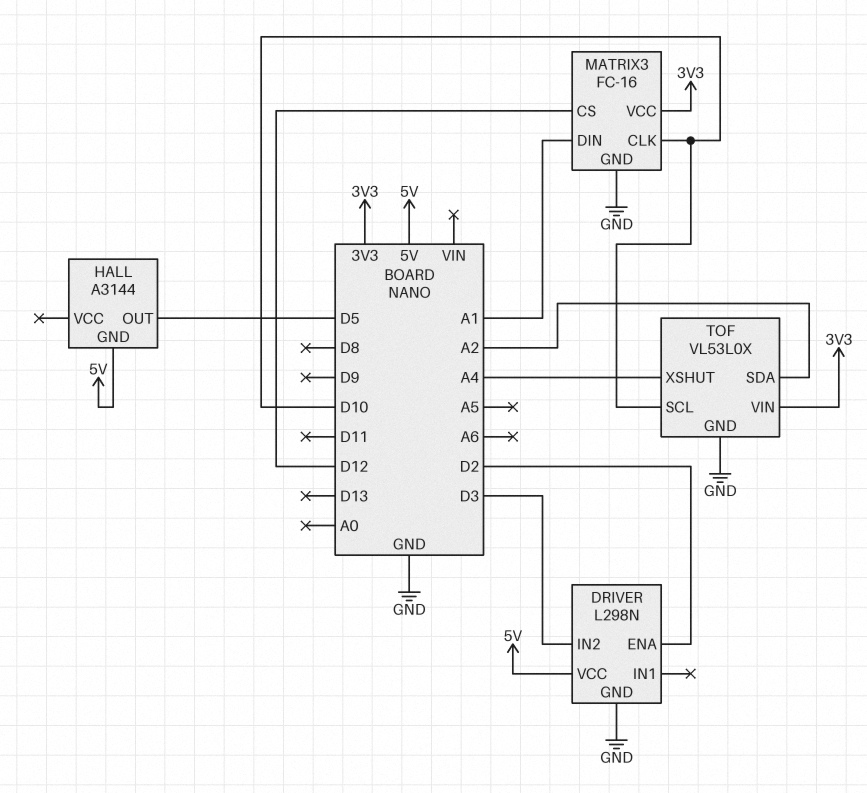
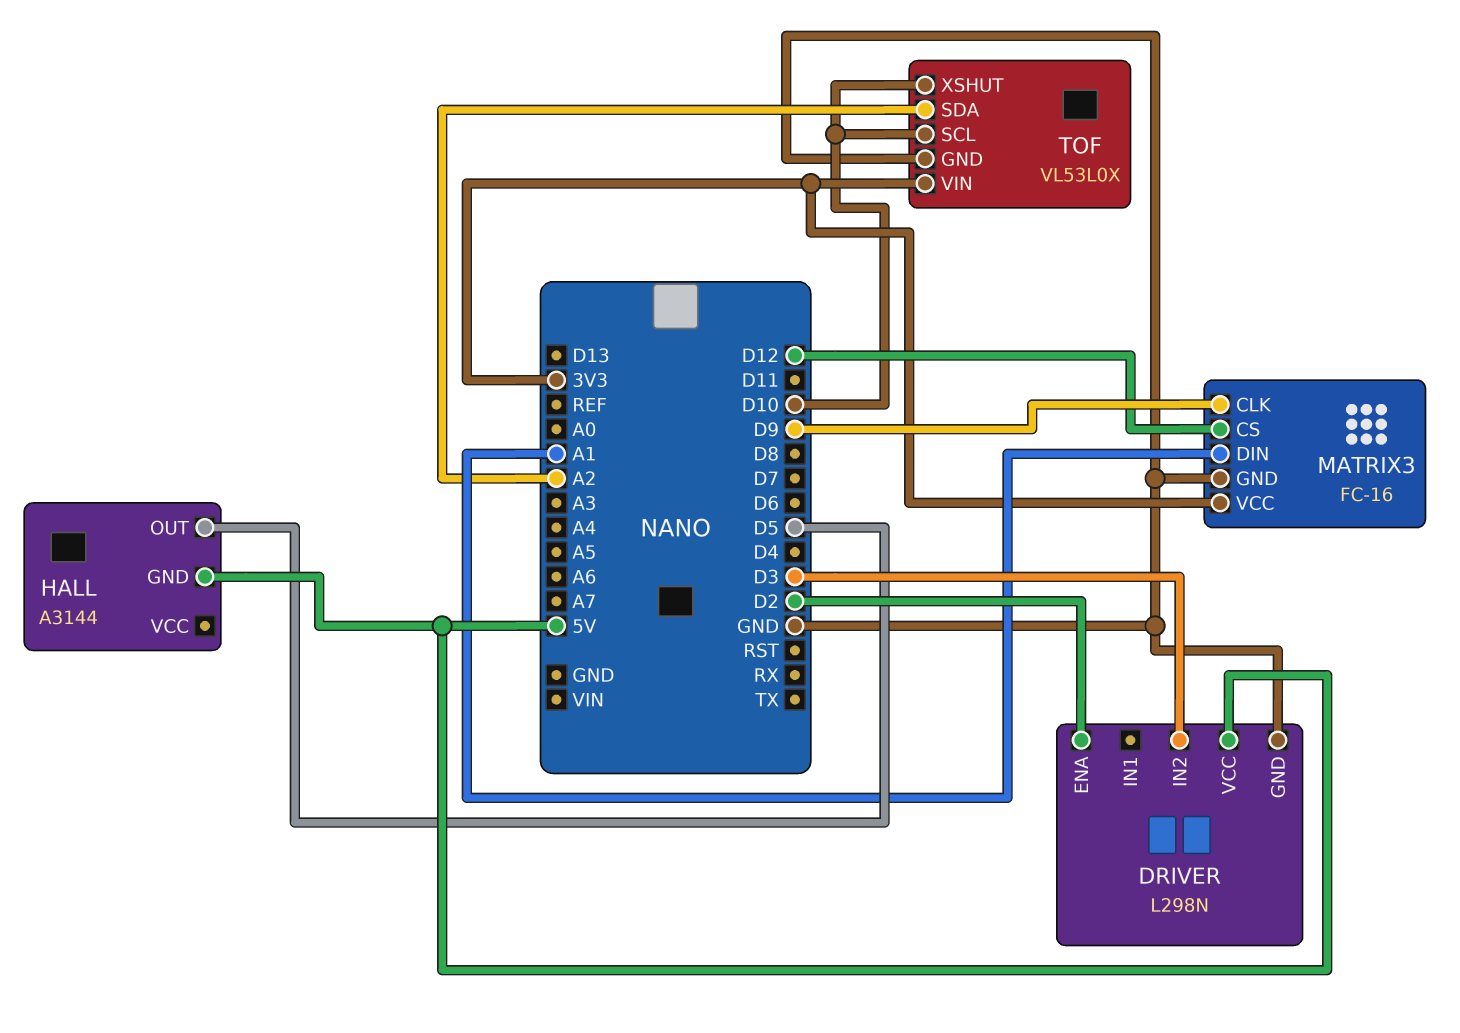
MATRIX3 pin CLK: D10 -> D9
TOF pin XSHUT: A4 -> D10

